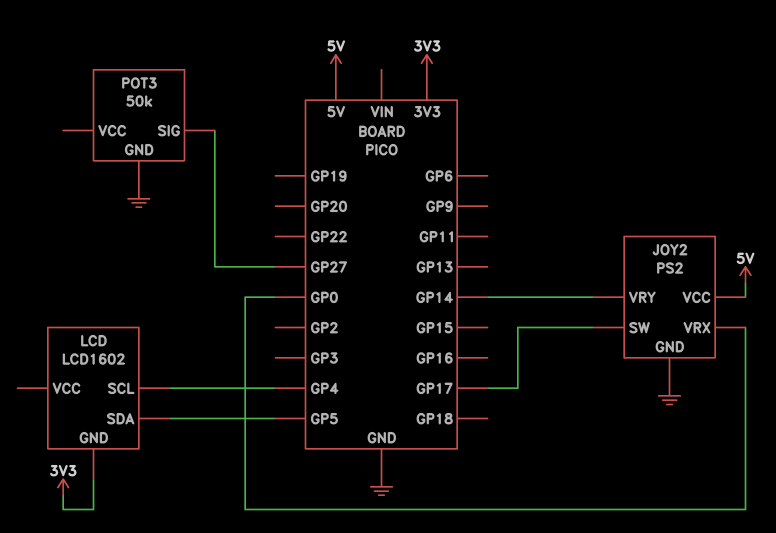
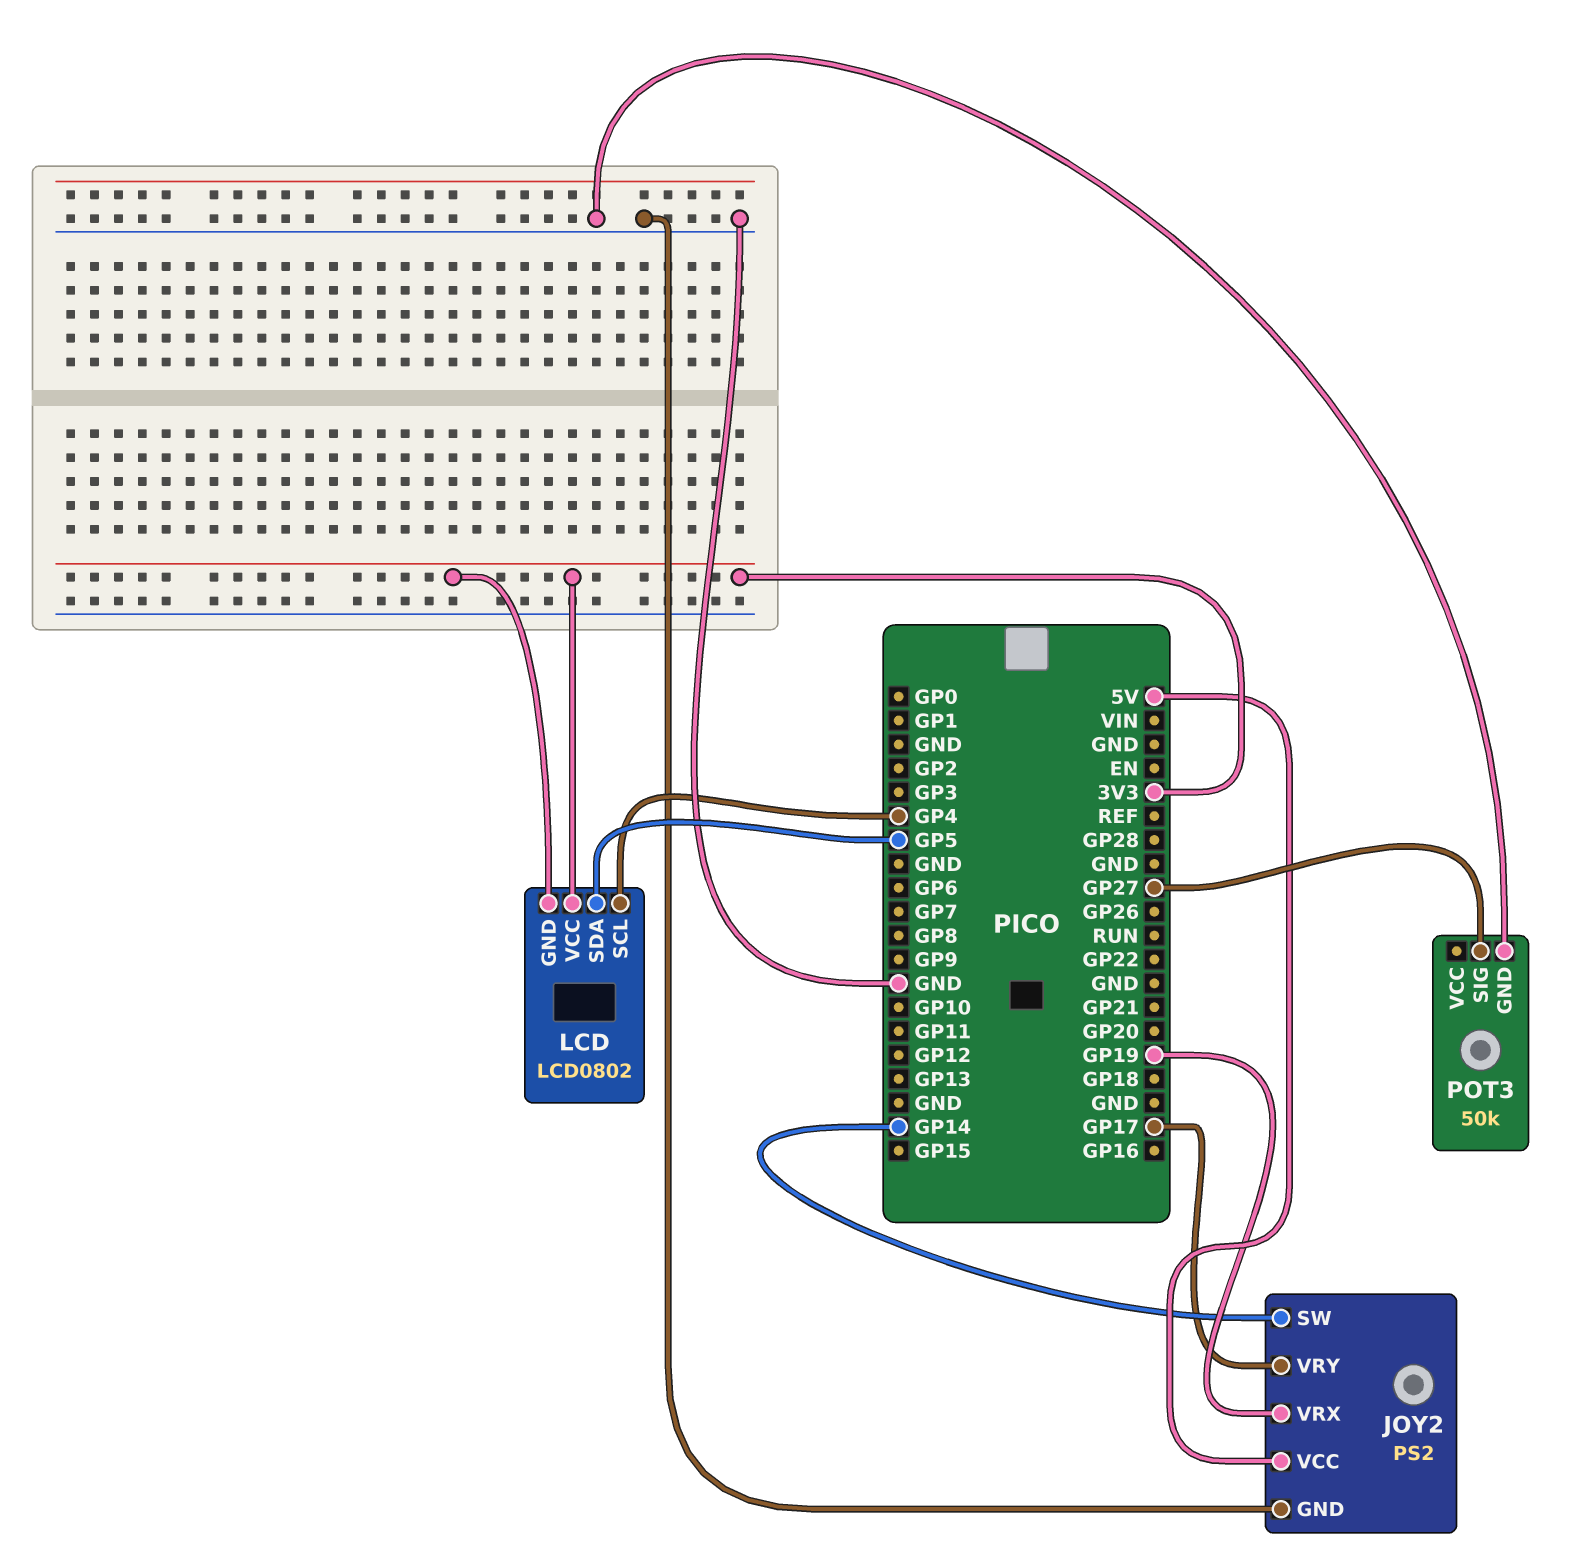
JOY2 pin SW: GP17 -> GP14
JOY2 pin VRX: GP0 -> GP19
JOY2 pin VRY: GP14 -> GP17
LCD: LCD1602 -> LCD0802
LCD pin VCC: none -> 3V3

